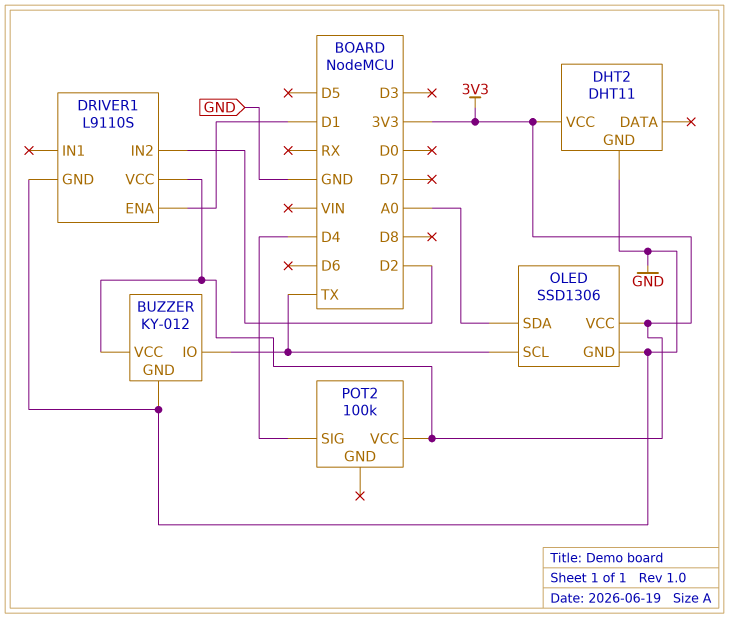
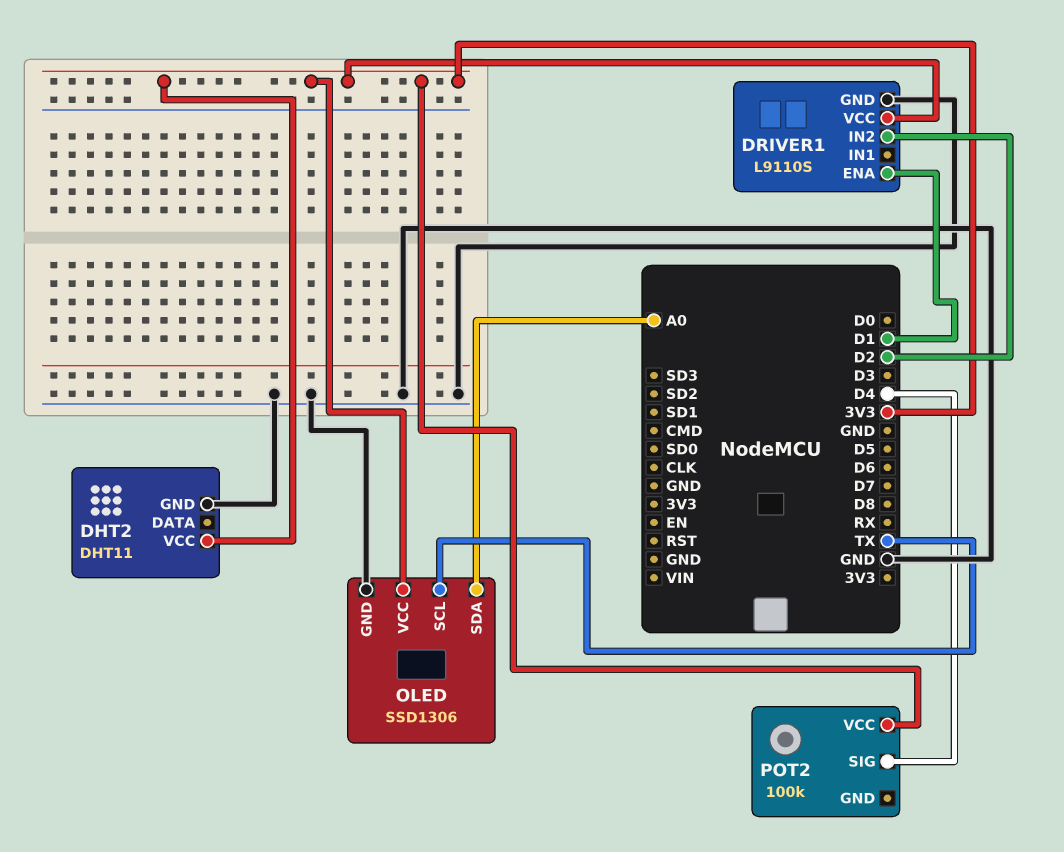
BUZZER: KY-012 -> none
BUZZER pin GND: GND -> none
BUZZER pin IO: TX -> none
BUZZER pin VCC: 3V3 -> none

